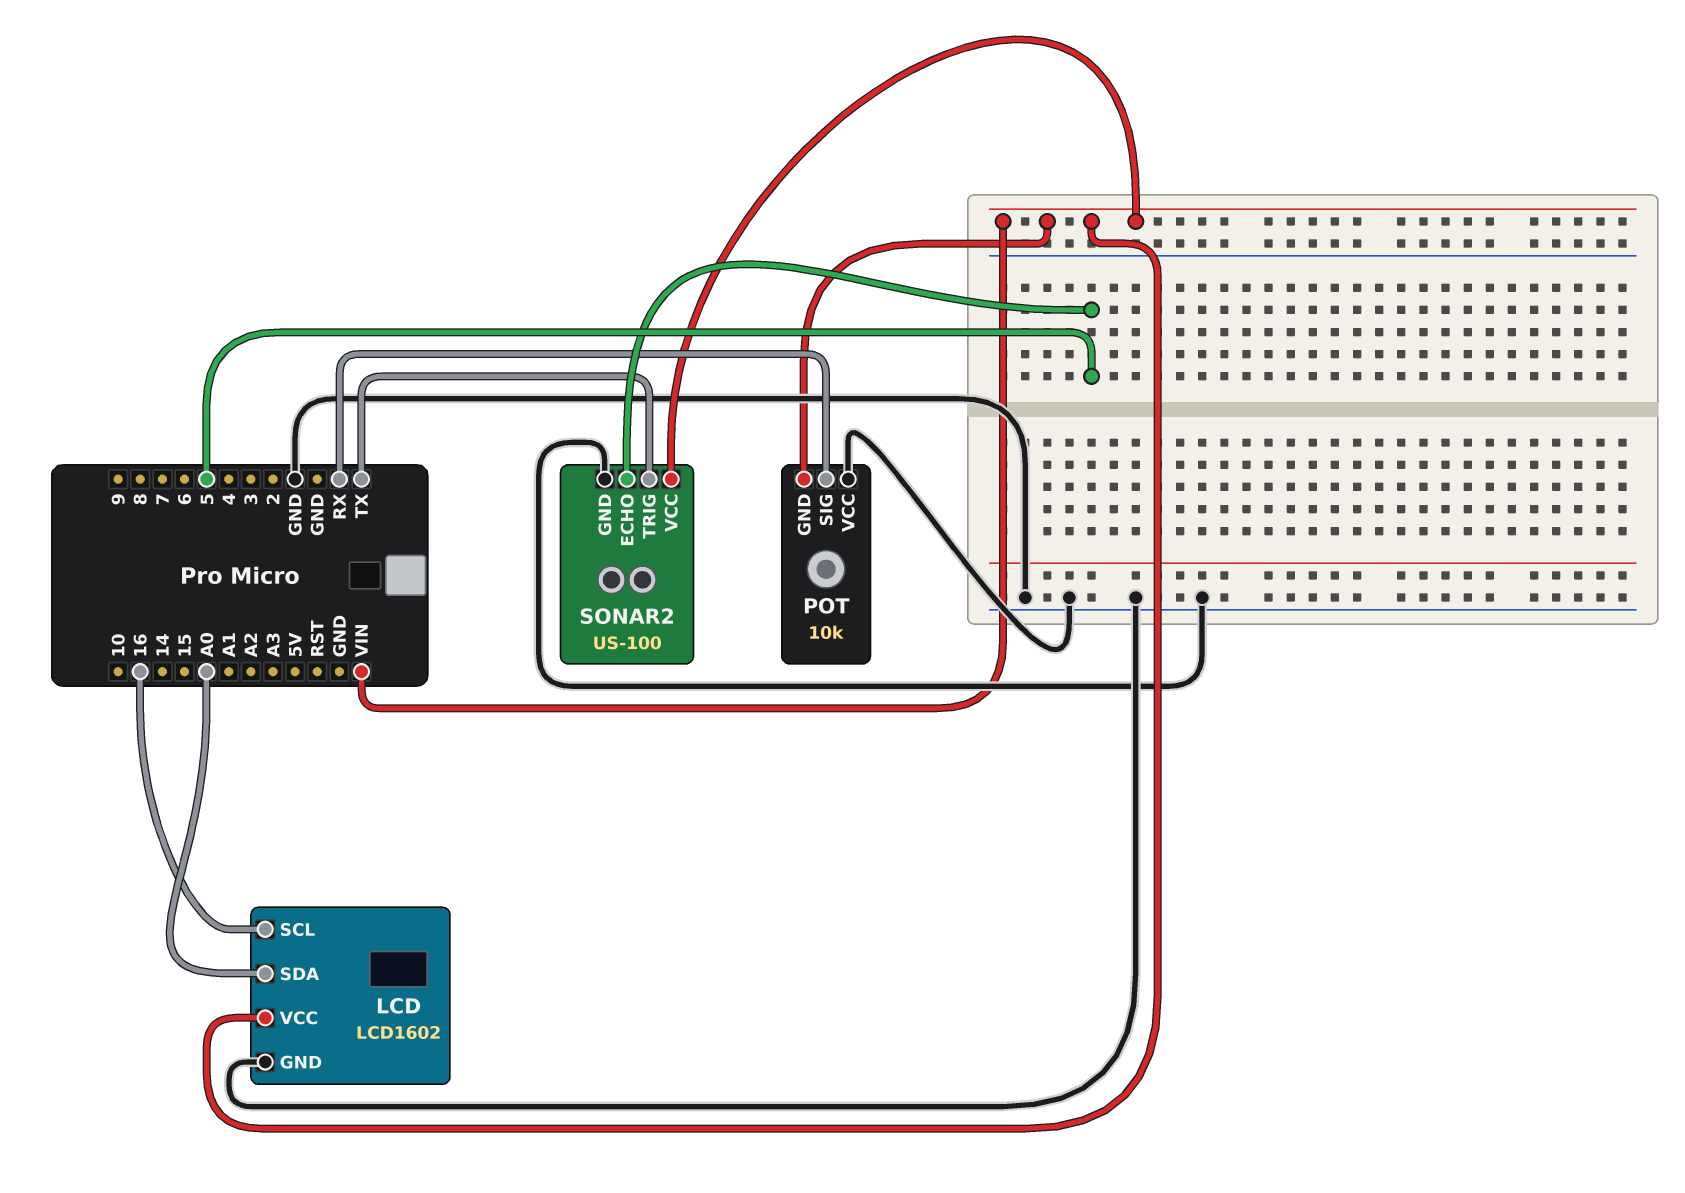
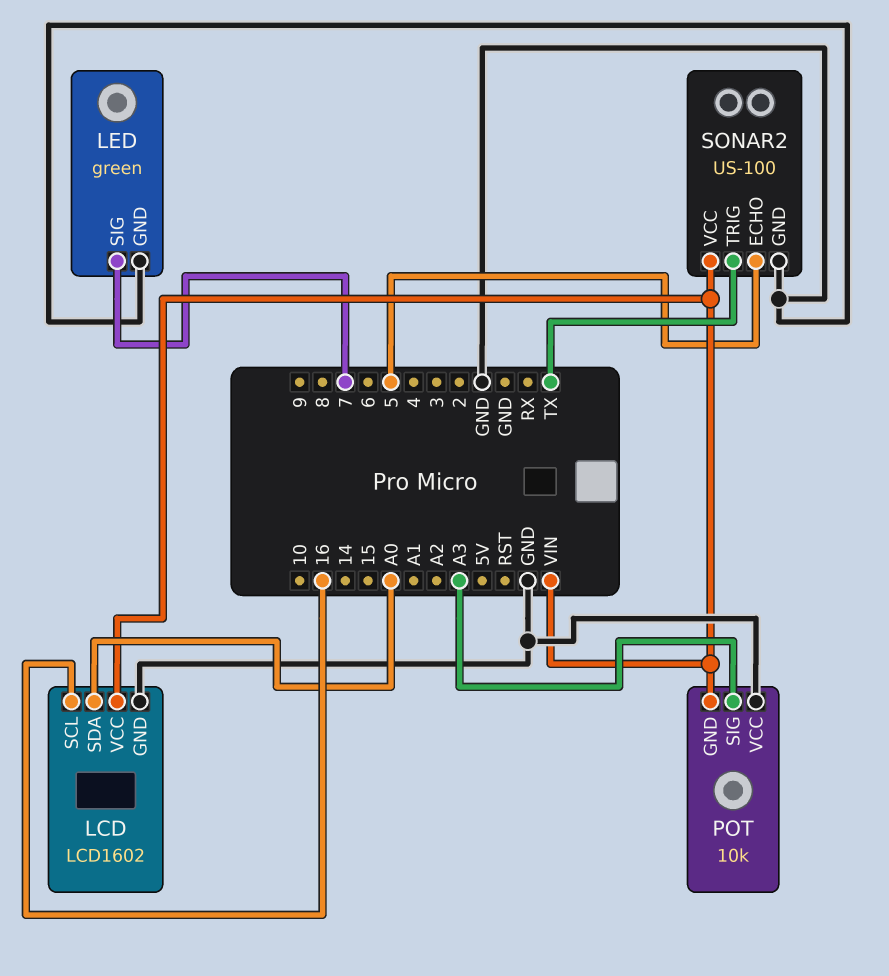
LED: none -> green
LED pin GND: none -> GND
LED pin SIG: none -> 7
POT pin SIG: RX -> A3

